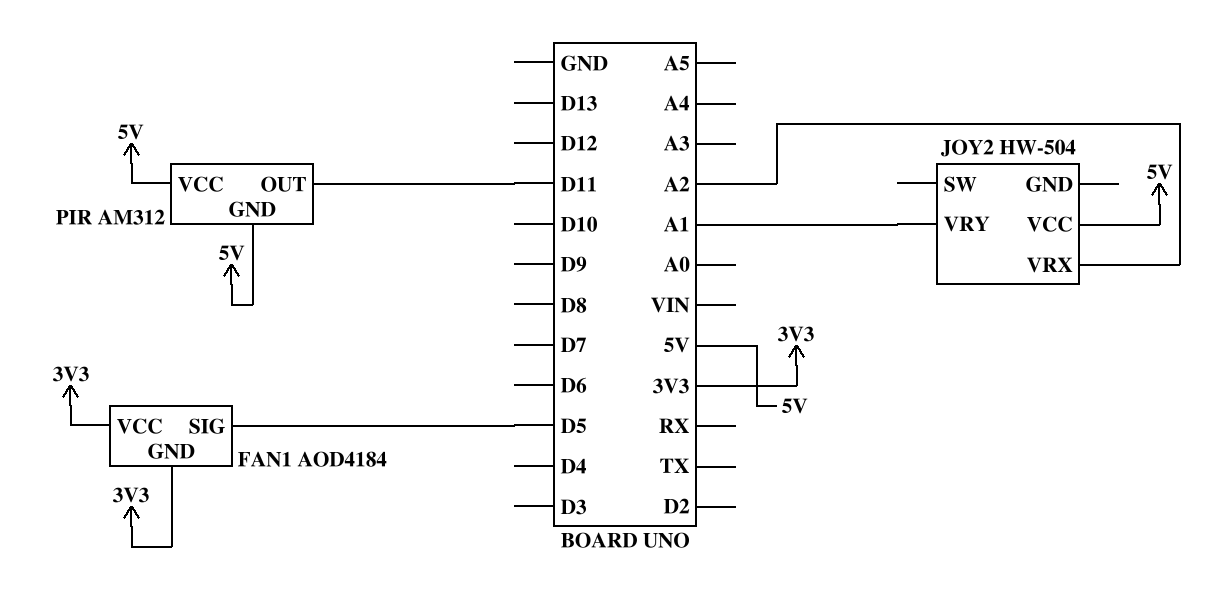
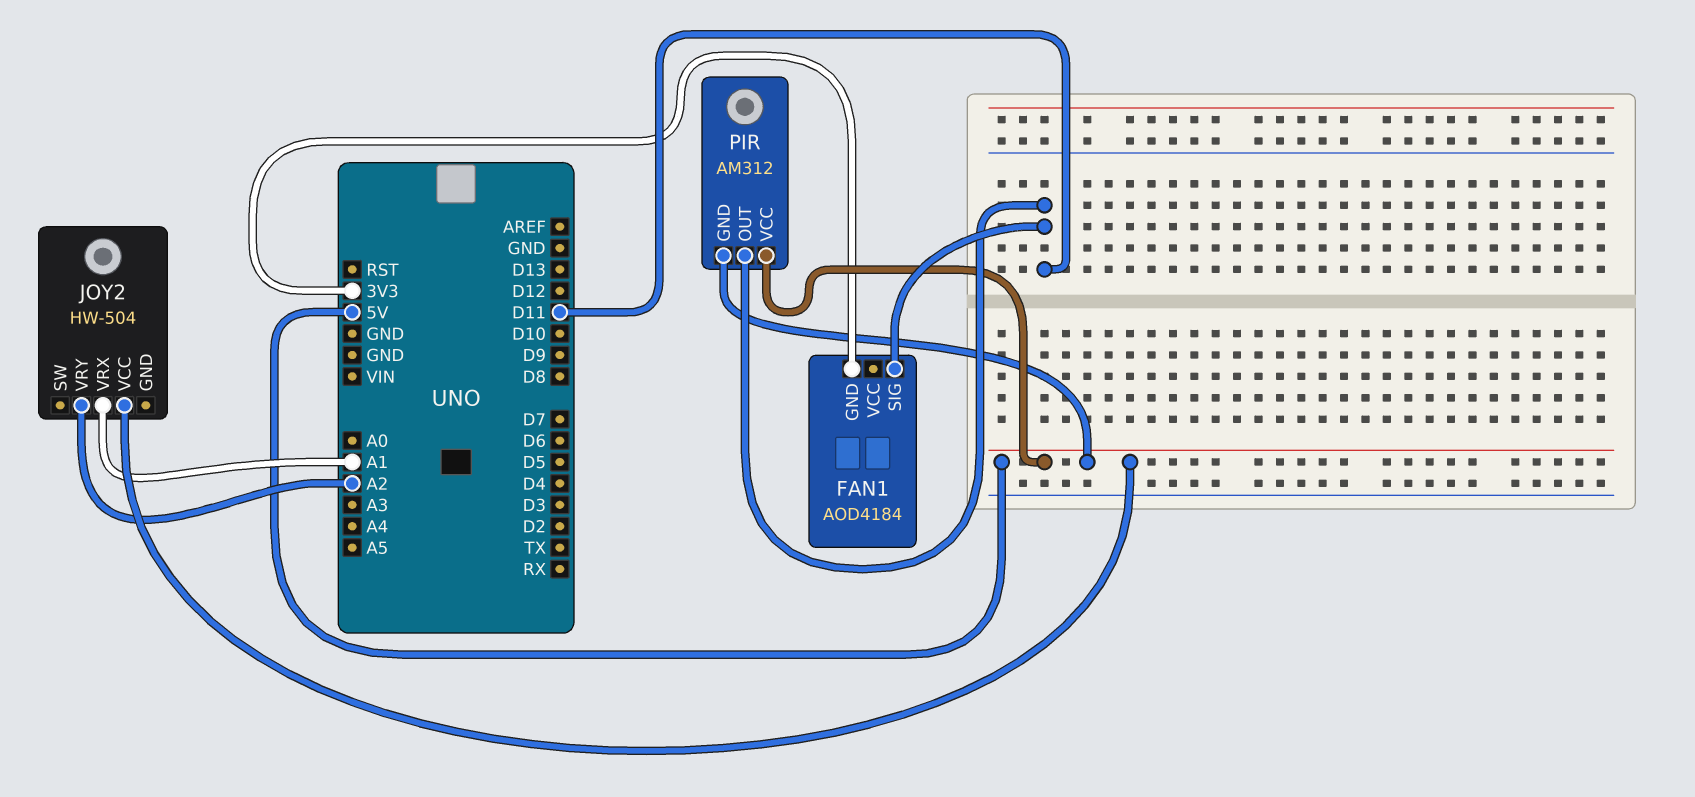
FAN1 pin SIG: D5 -> D11
FAN1 pin VCC: 3V3 -> none
JOY2 pin VRX: A2 -> A1
JOY2 pin VRY: A1 -> A2

